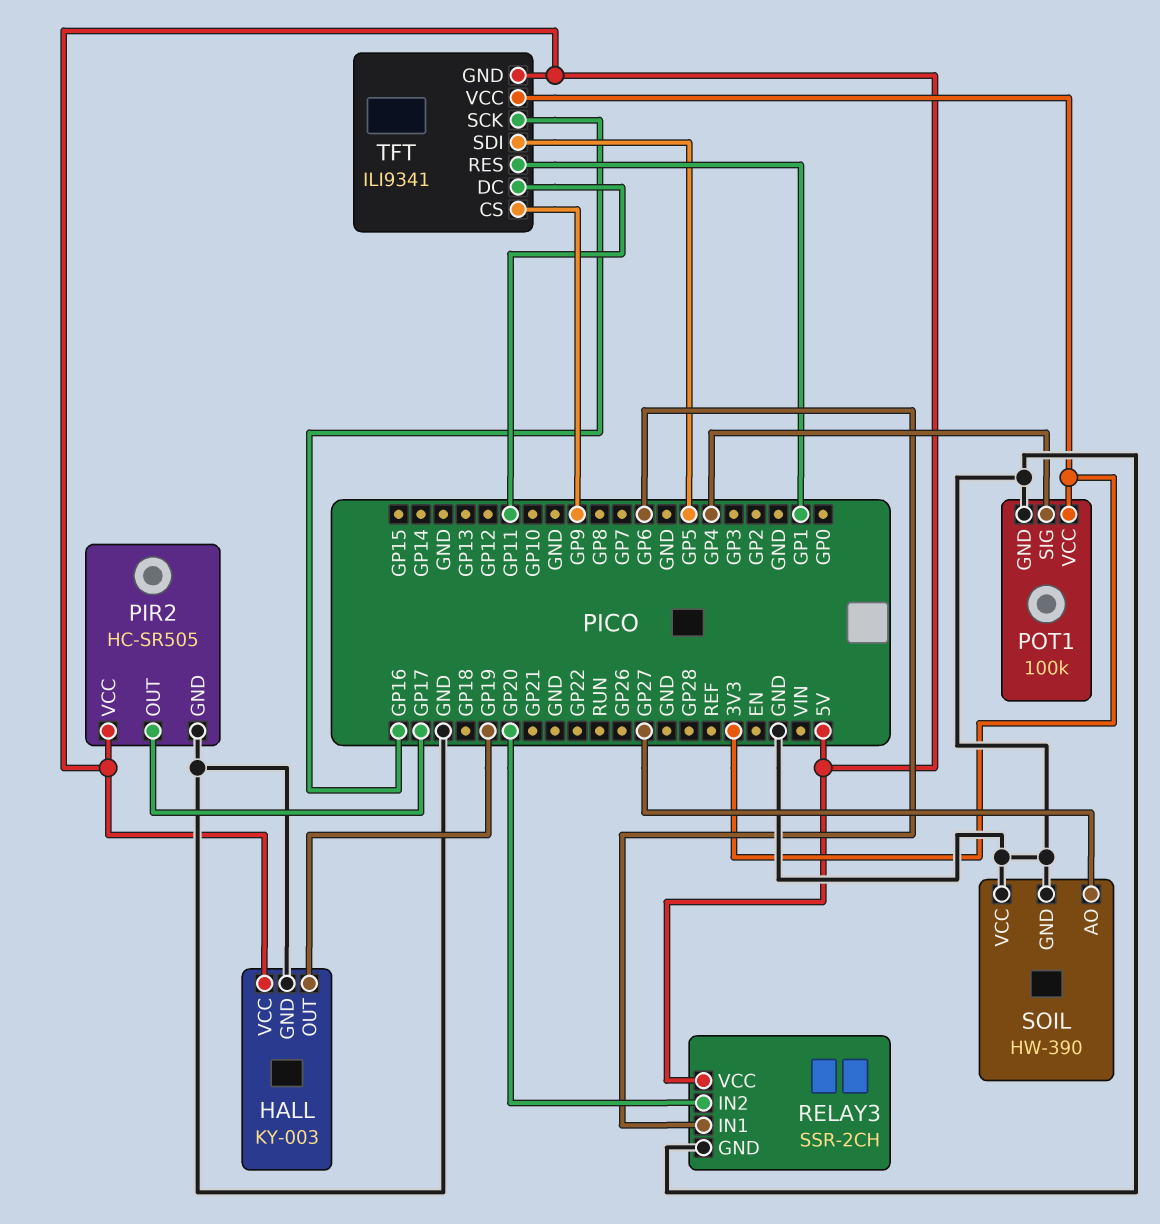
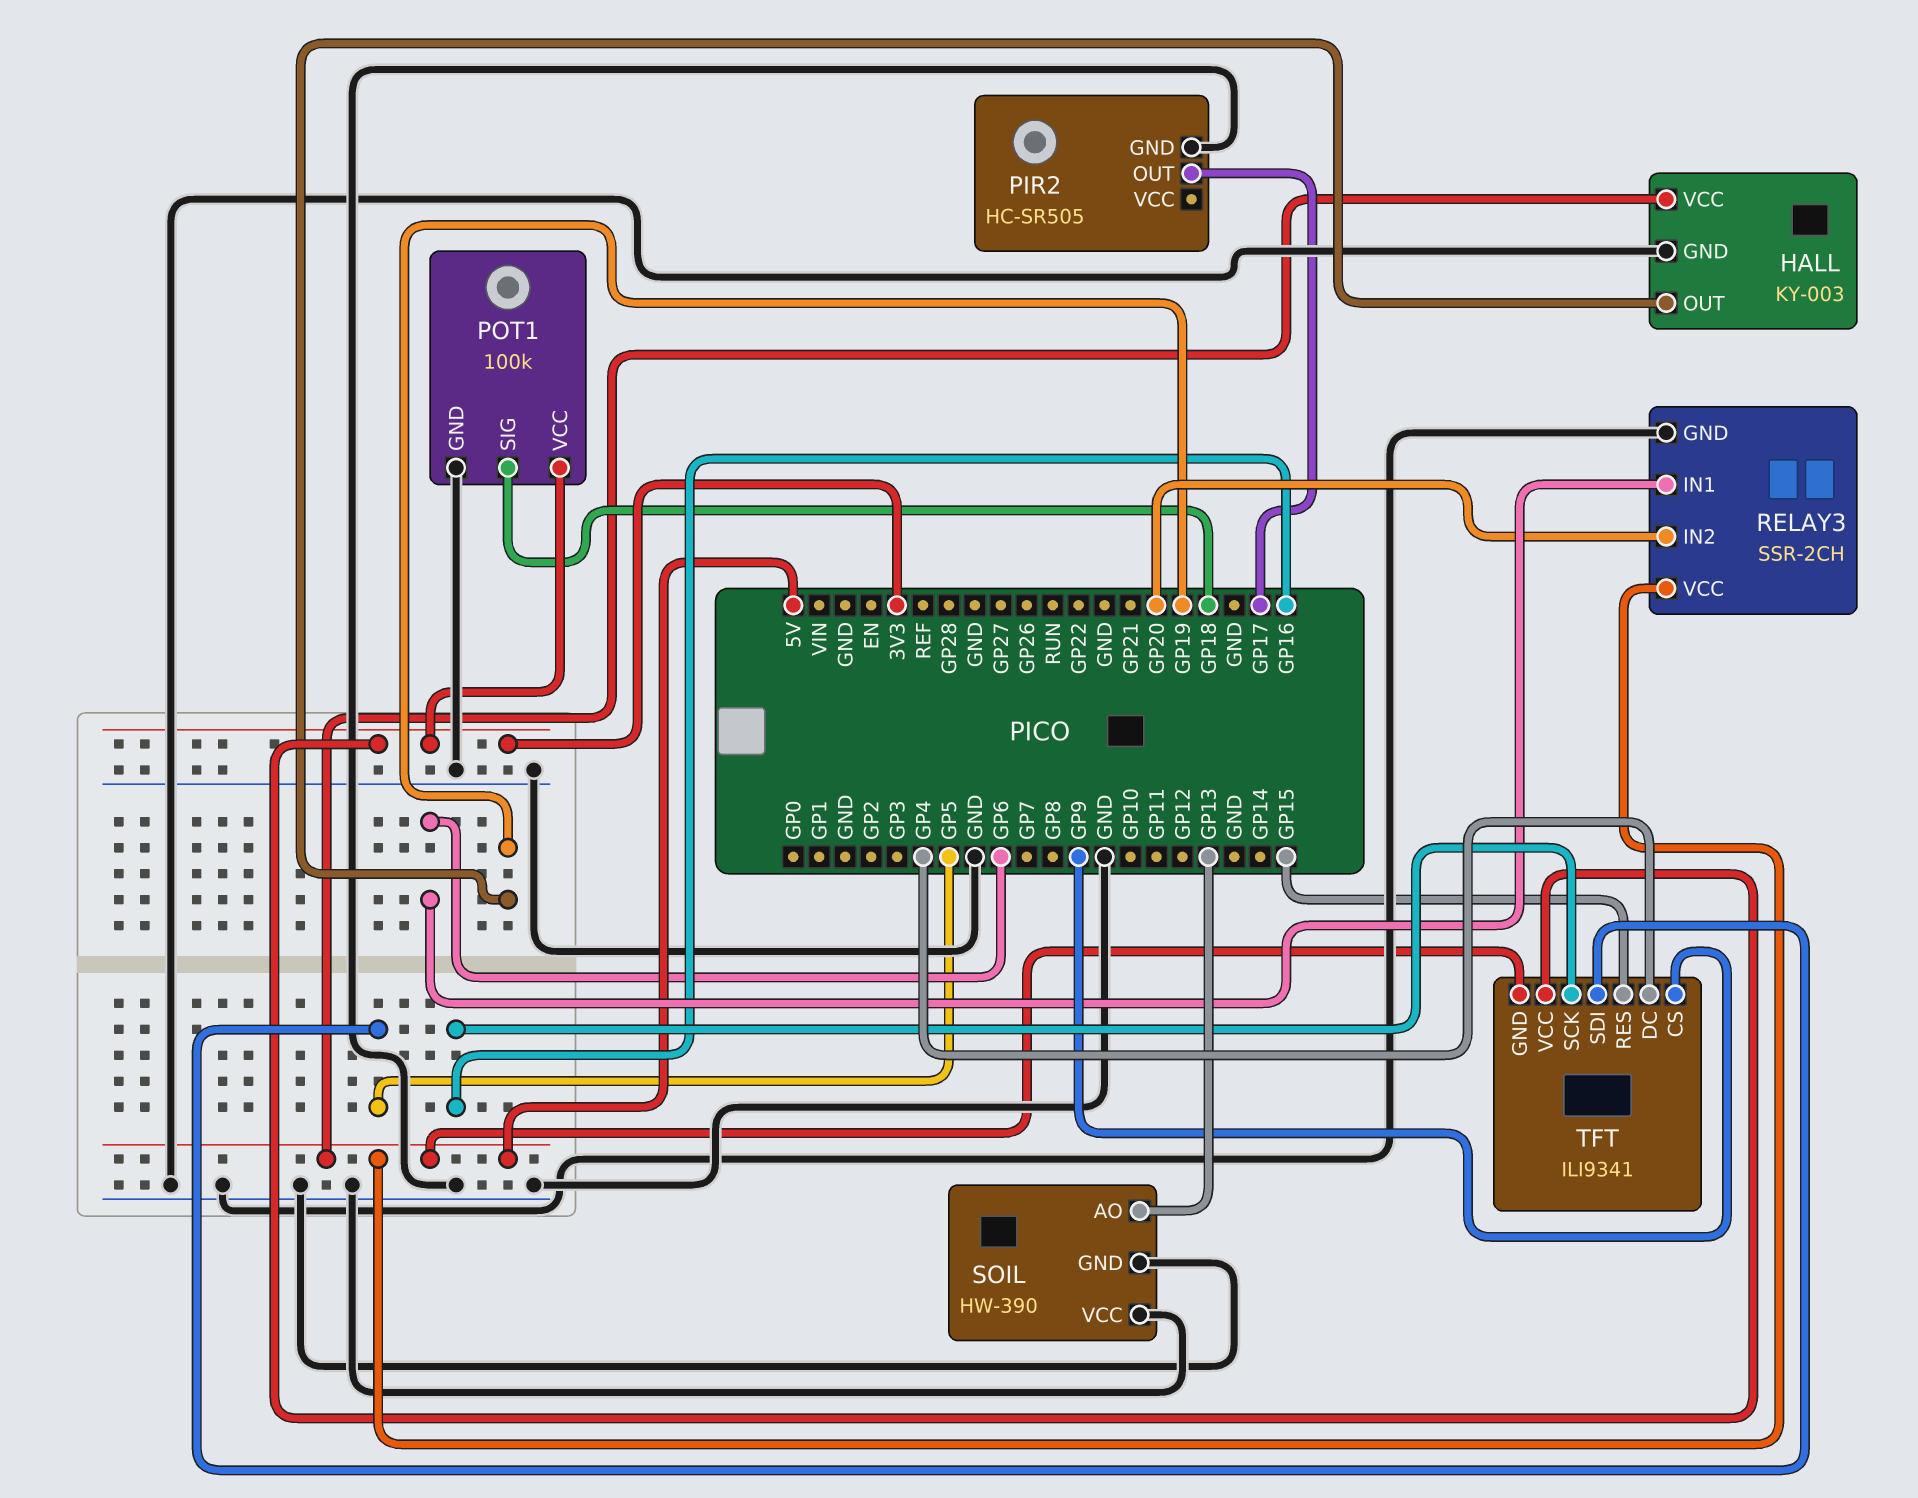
PIR2 pin VCC: 5V -> none
POT1 pin SIG: GP4 -> GP18
SOIL pin AO: GP27 -> GP13
TFT pin DC: GP11 -> GP4
TFT pin RES: GP1 -> GP15

